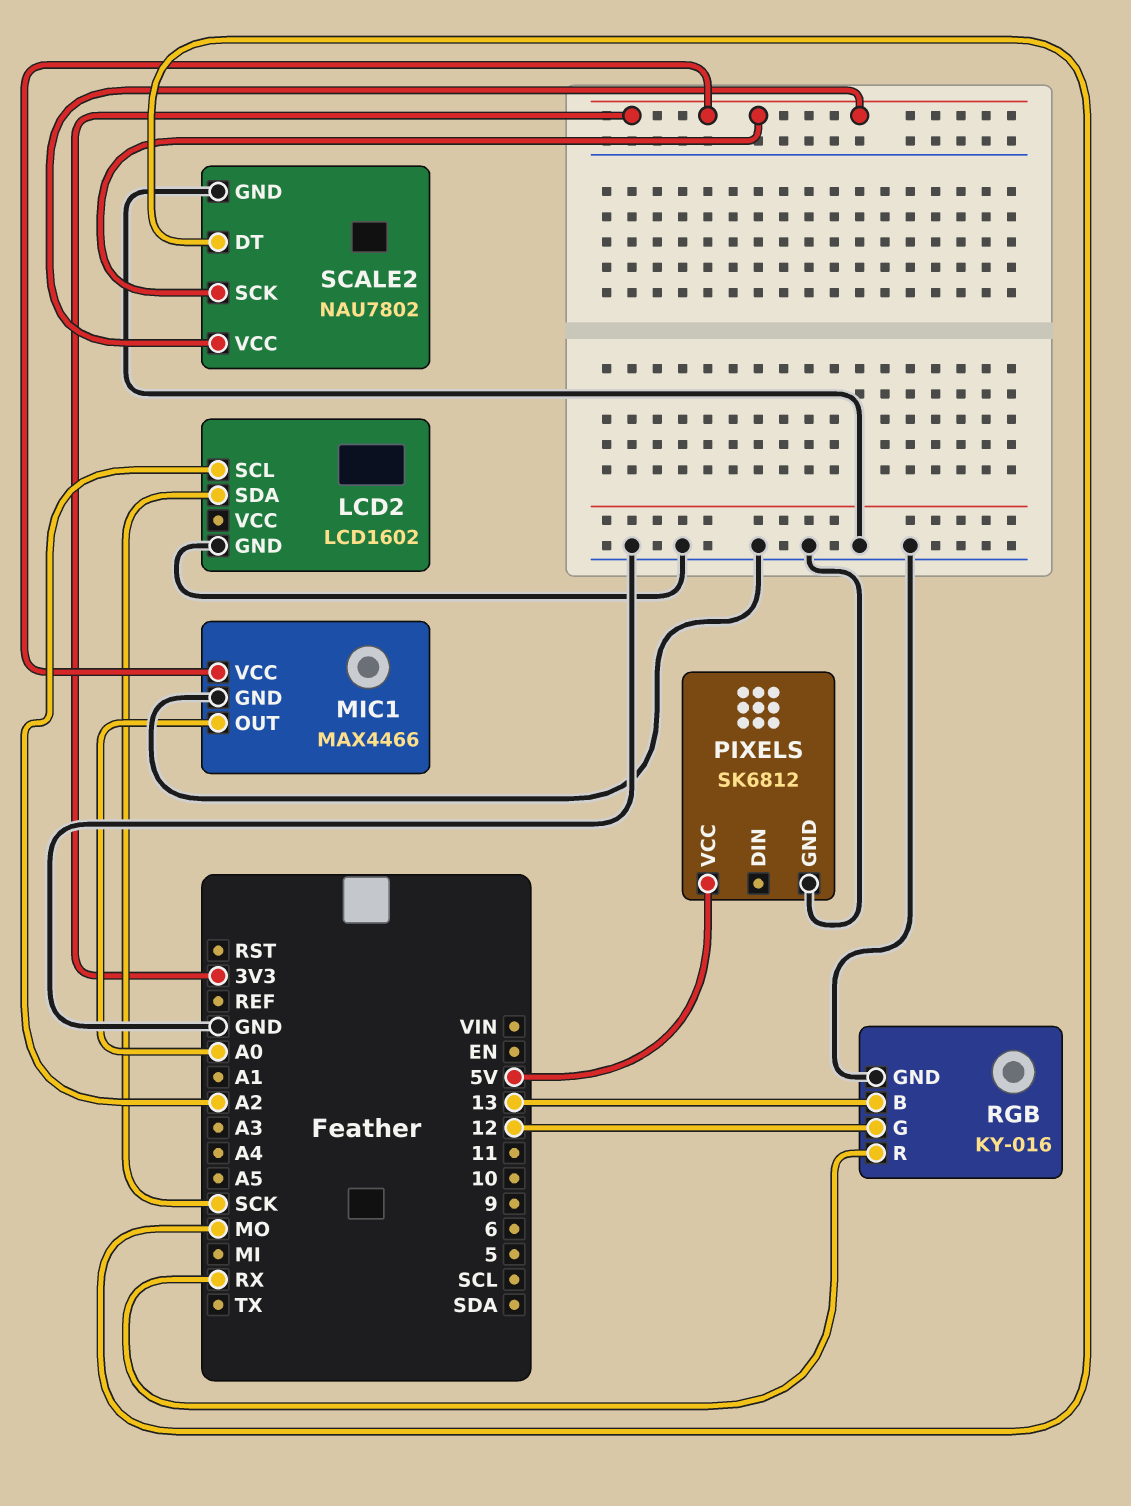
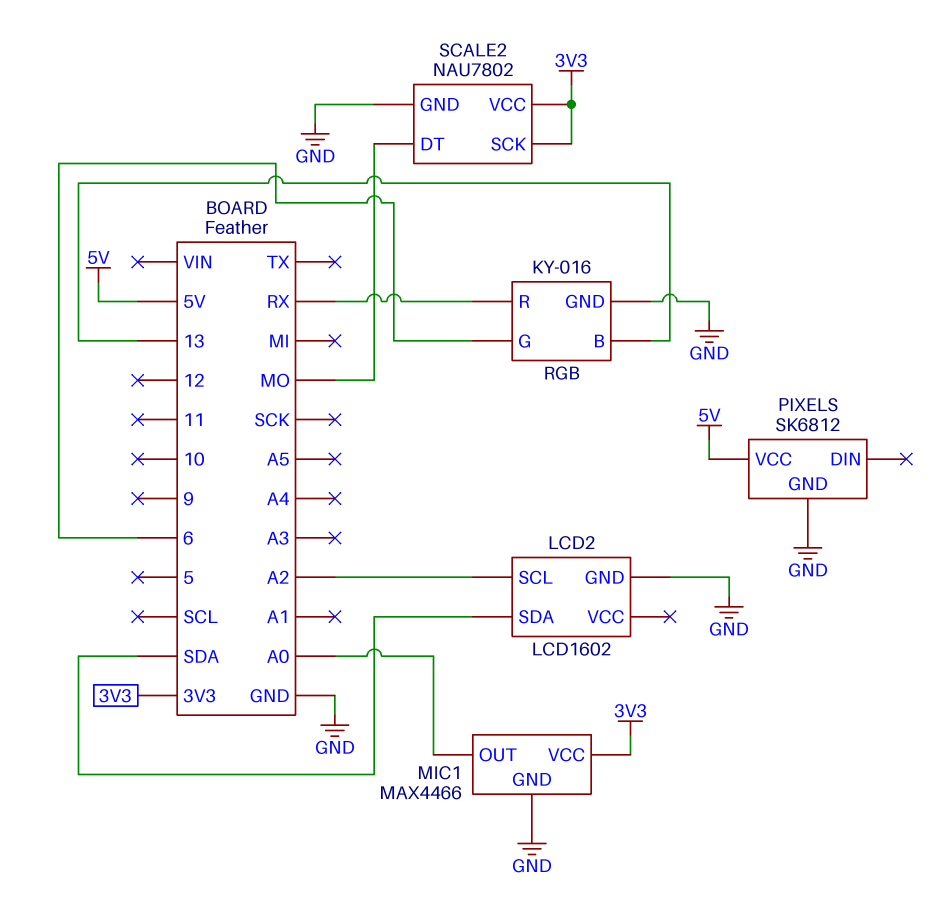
LCD2 pin SDA: SCK -> SDA
RGB pin G: 12 -> 6

